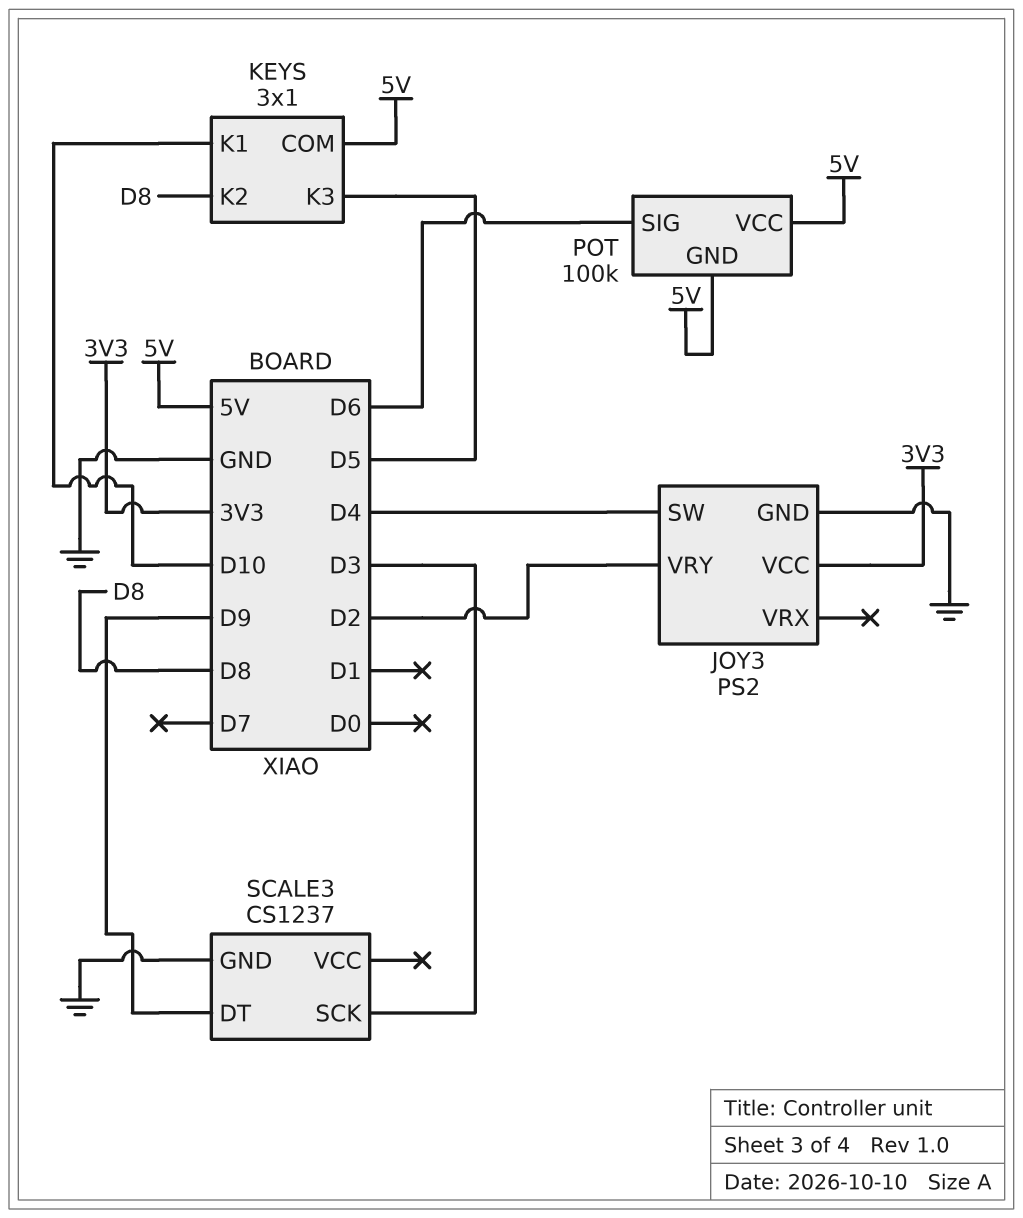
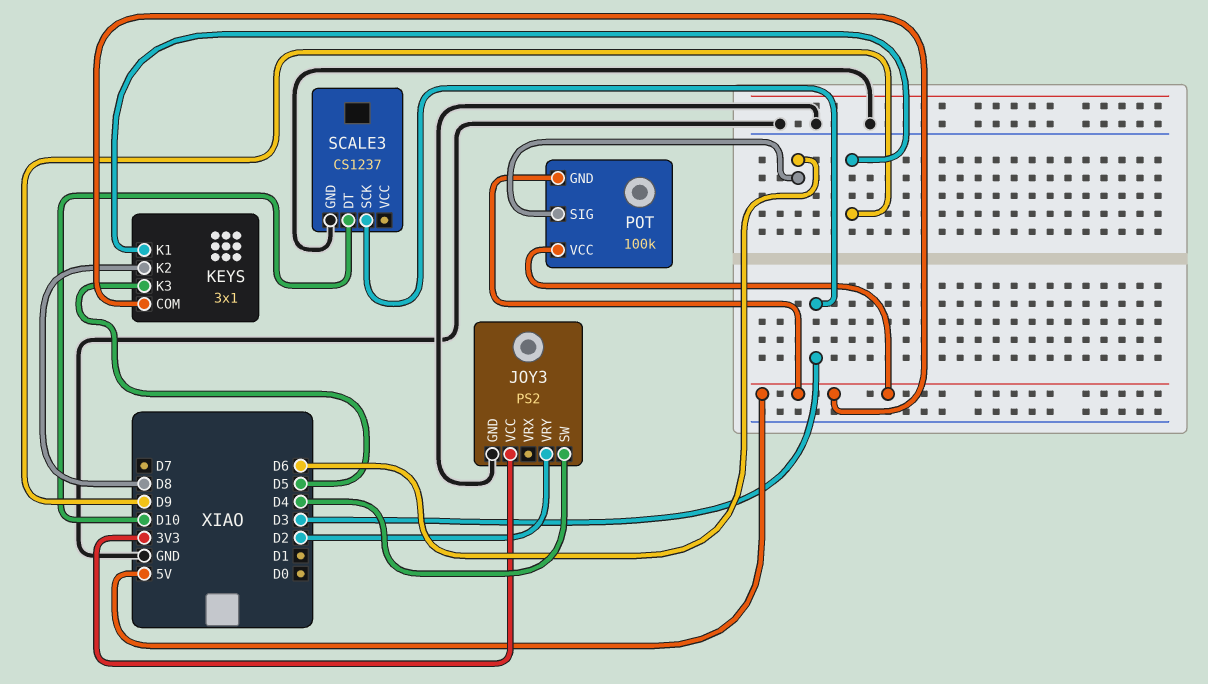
KEYS pin K1: D10 -> D9
SCALE3 pin DT: D9 -> D10

